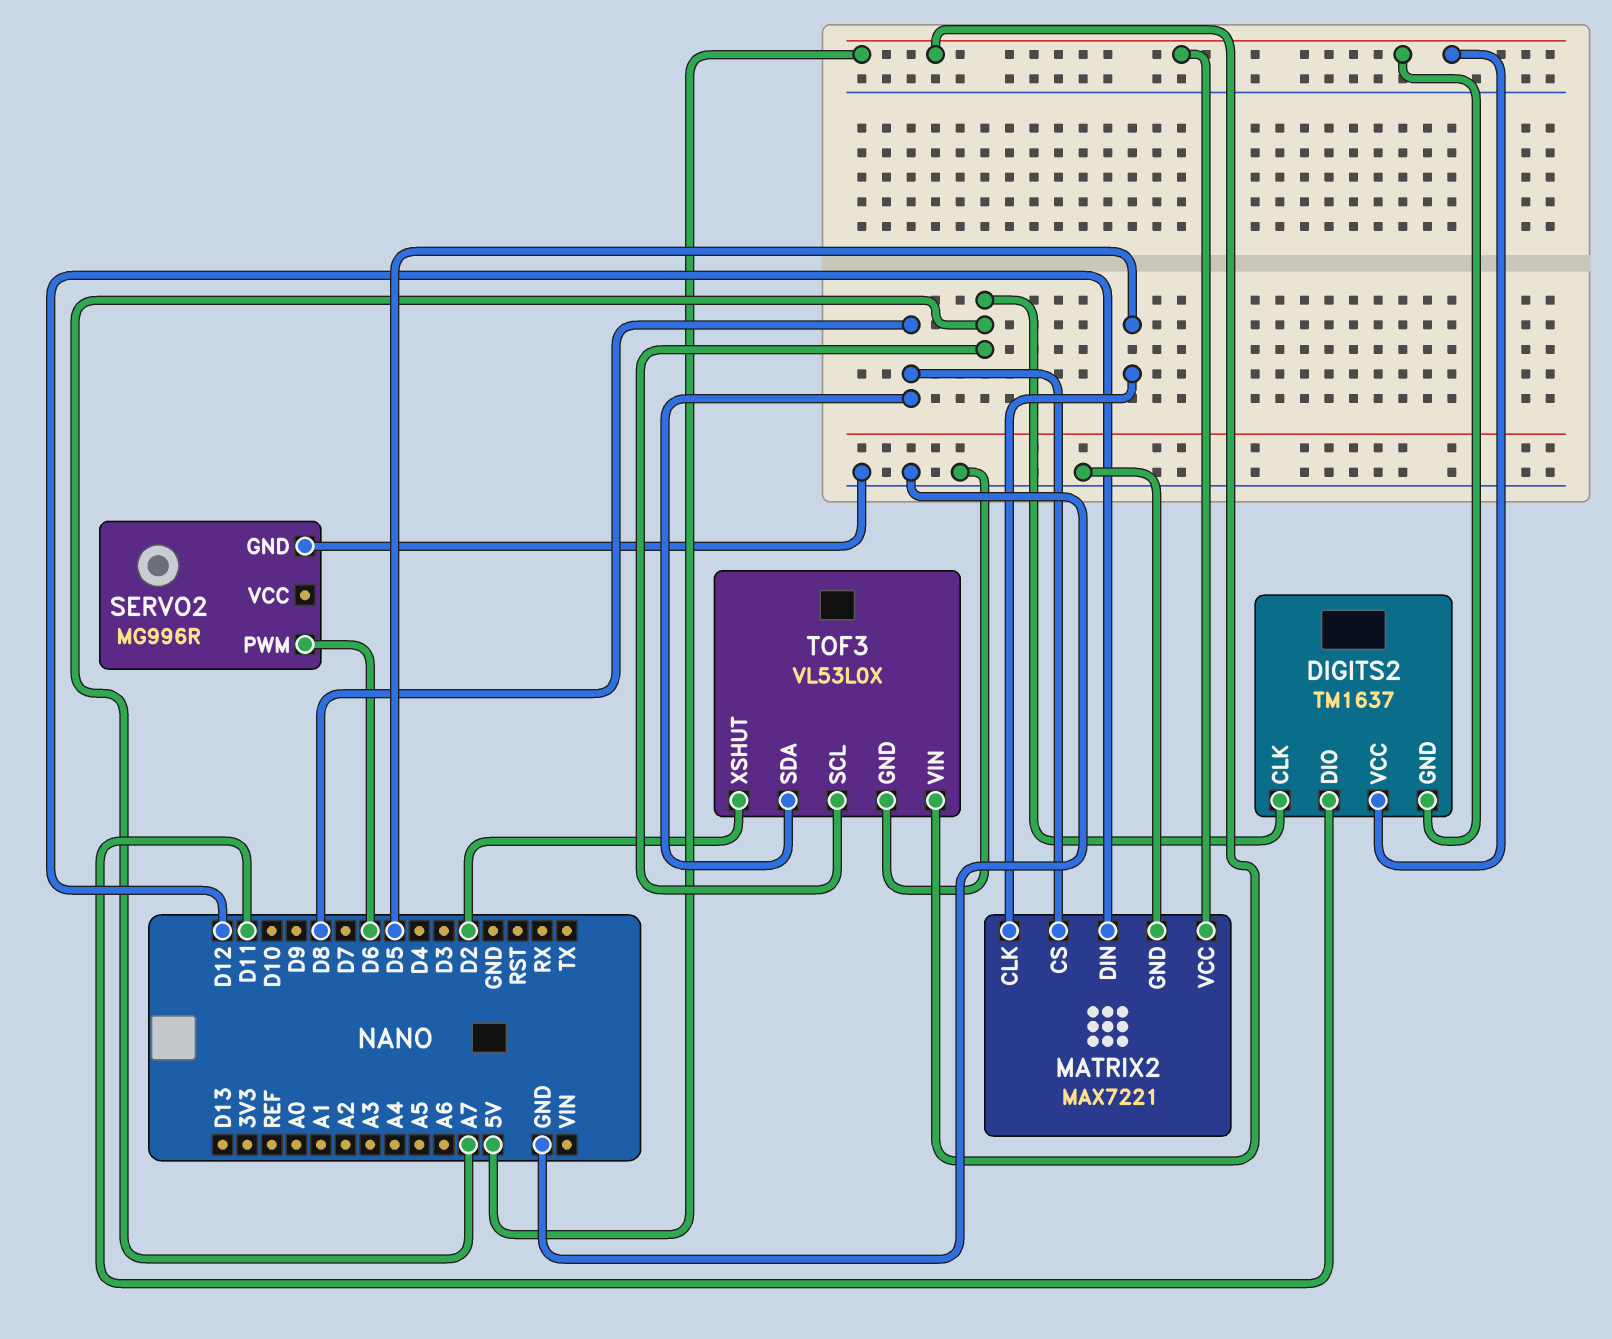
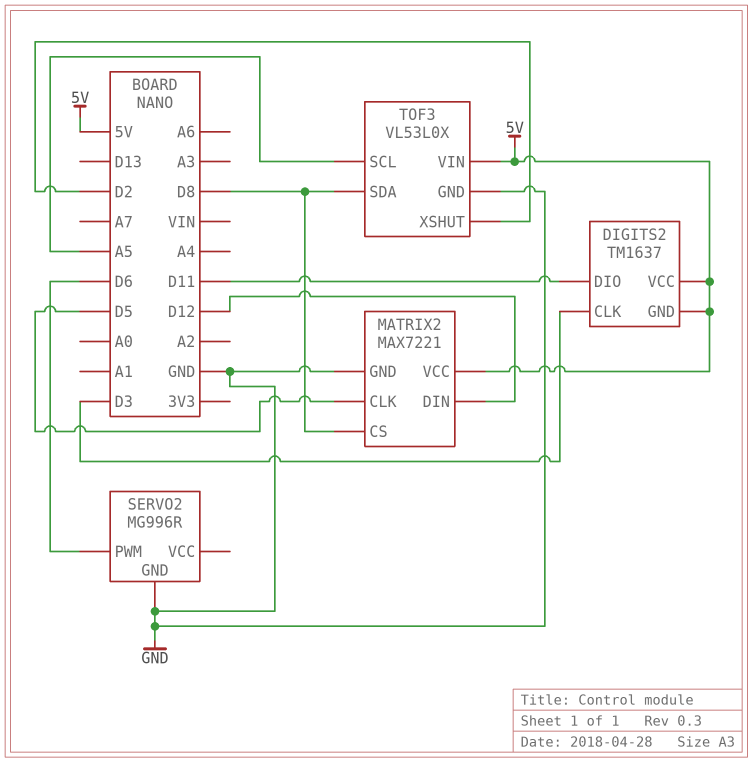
DIGITS2 pin CLK: A7 -> D3
TOF3 pin SCL: A7 -> A5

